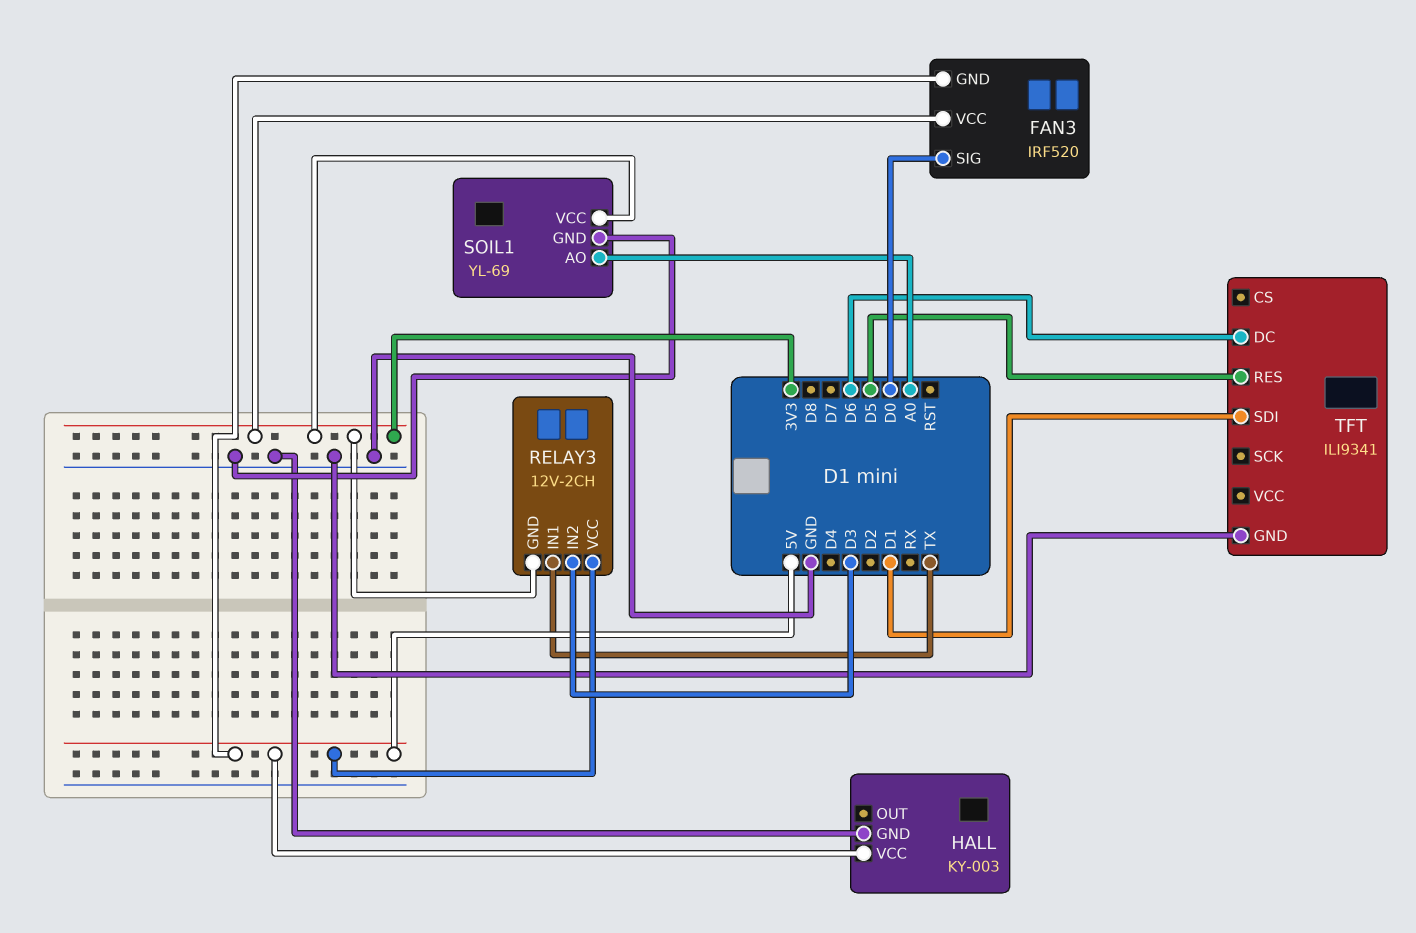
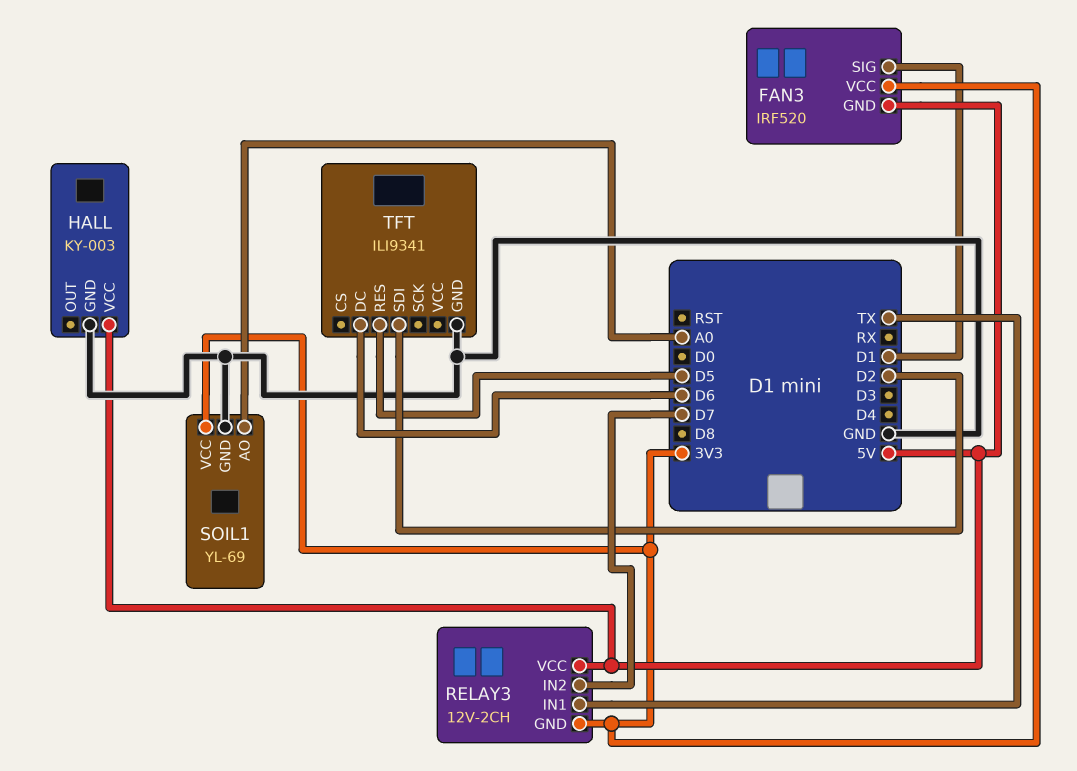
FAN3 pin SIG: D0 -> D1
RELAY3 pin IN2: D3 -> D7
TFT pin SDI: D1 -> D2

